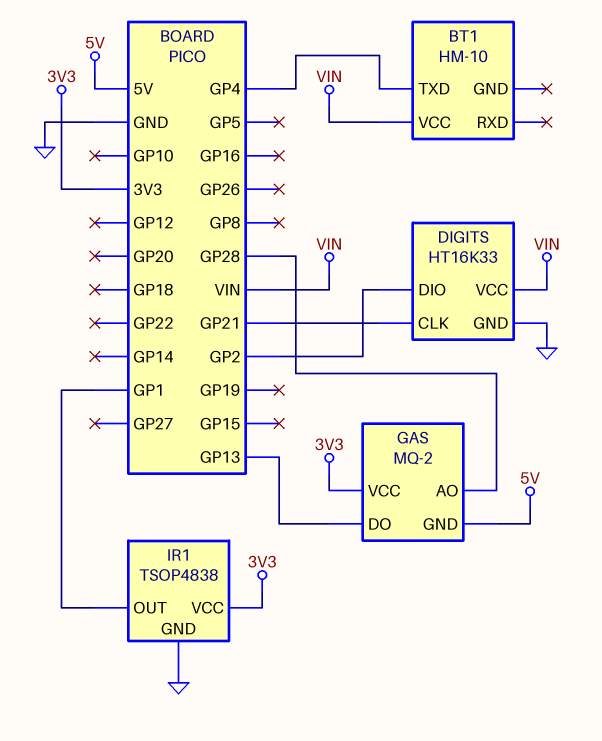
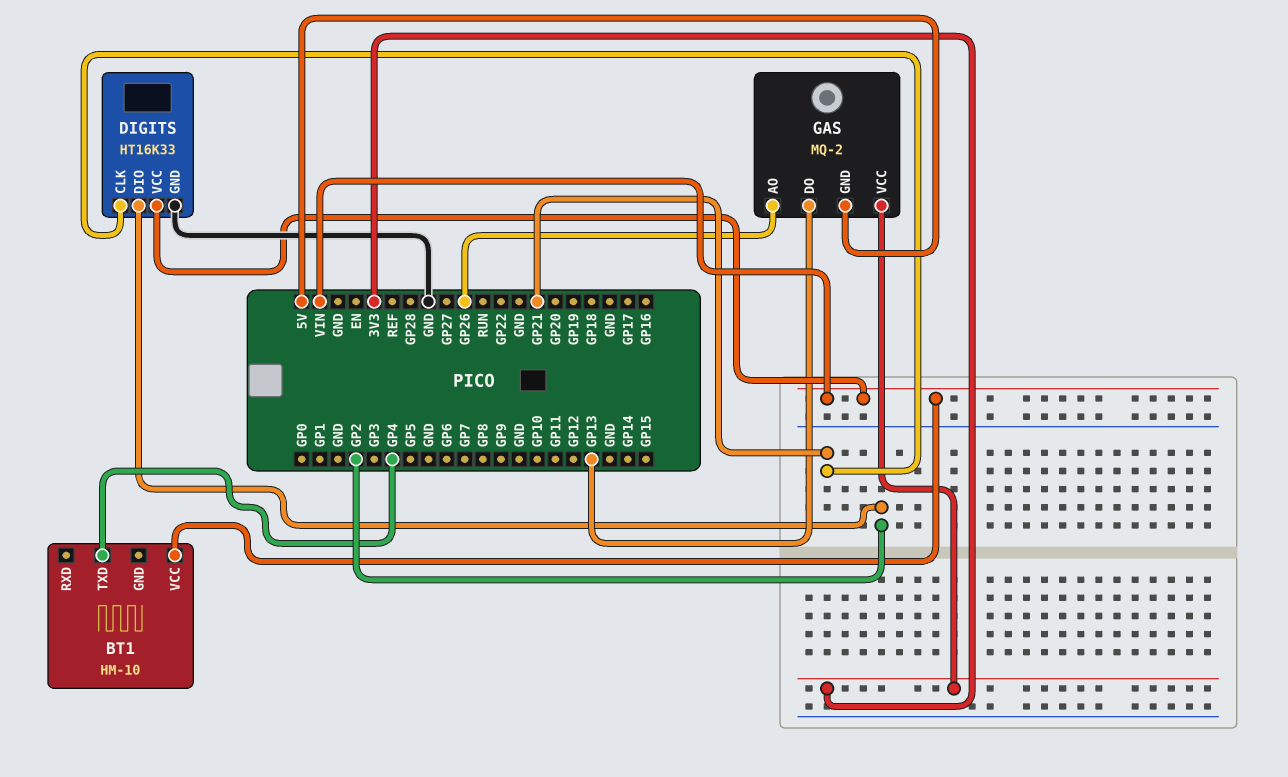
GAS pin AO: GP28 -> GP26
IR1: TSOP4838 -> none
IR1 pin GND: GND -> none
IR1 pin OUT: GP1 -> none
IR1 pin VCC: 3V3 -> none

